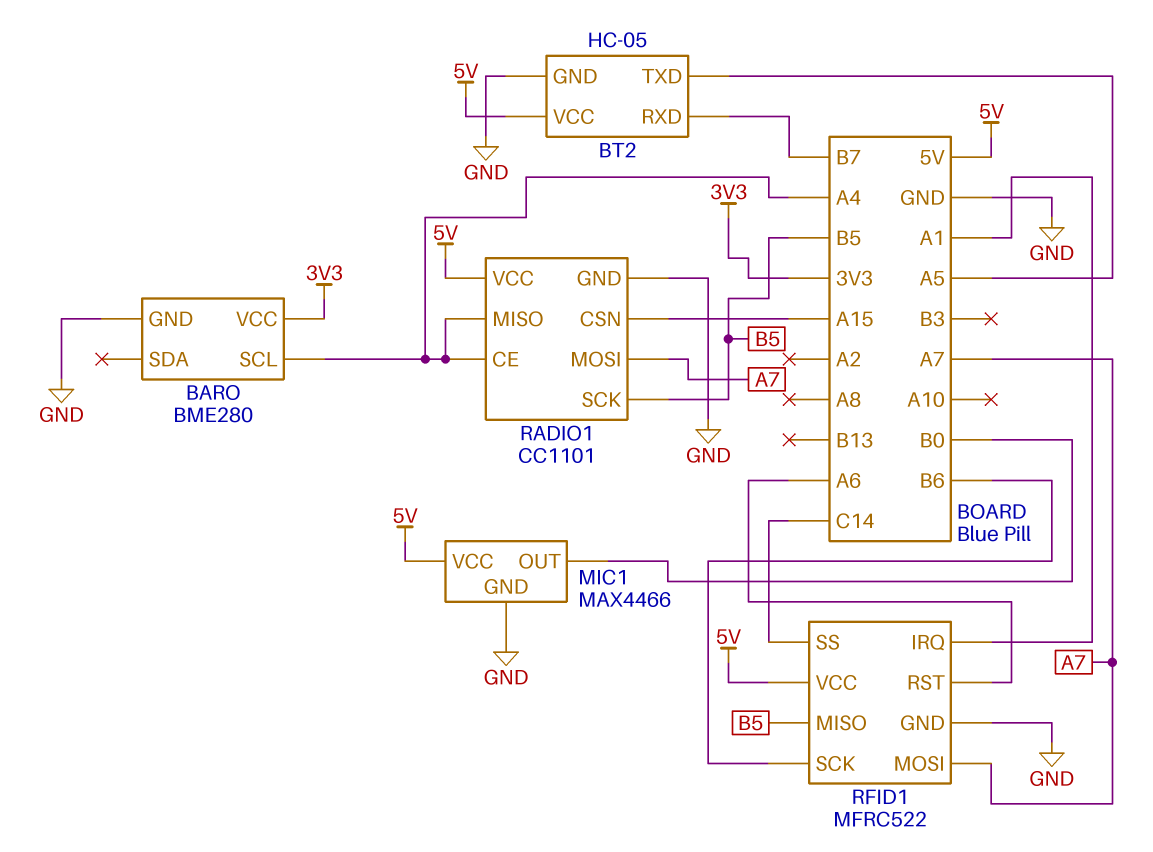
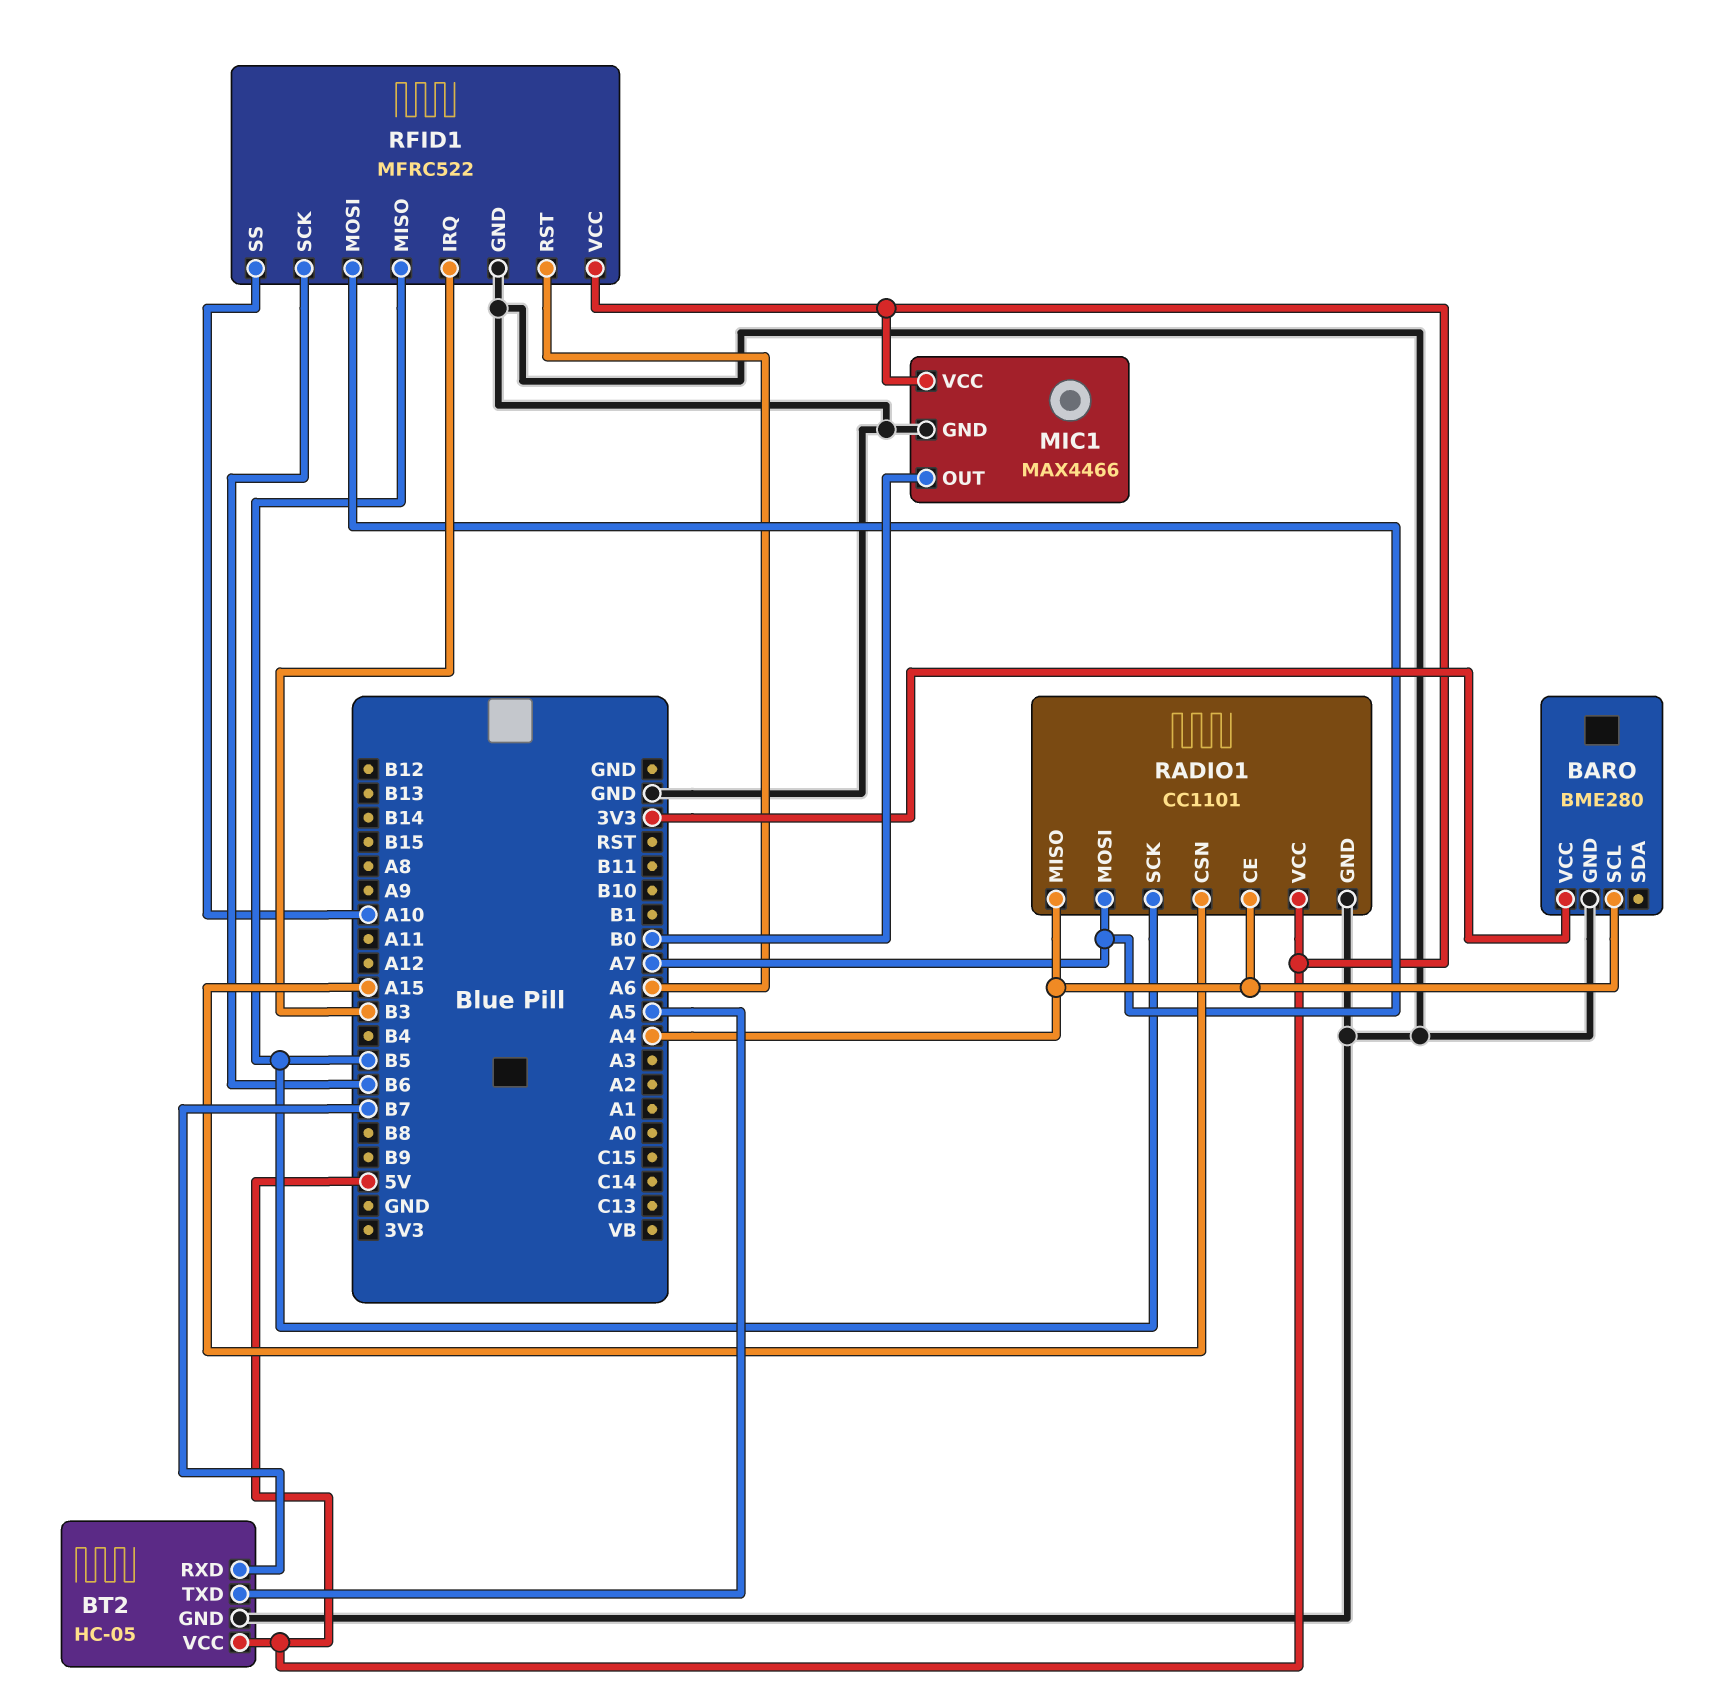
RFID1 pin IRQ: A1 -> B3
RFID1 pin SS: C14 -> A10

